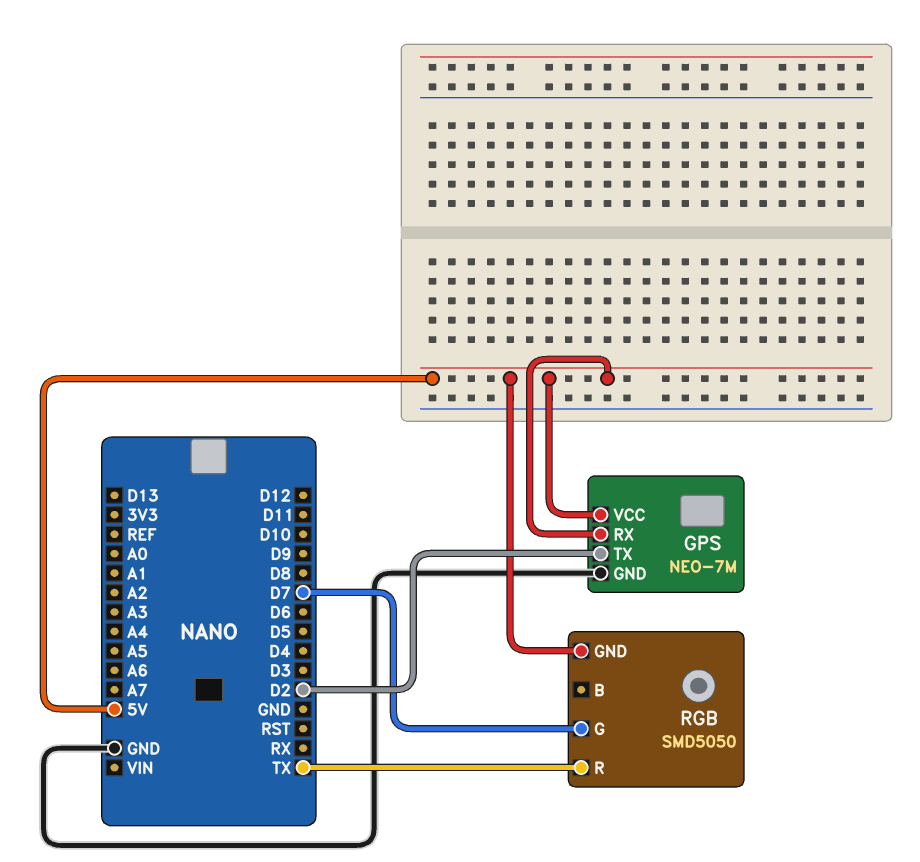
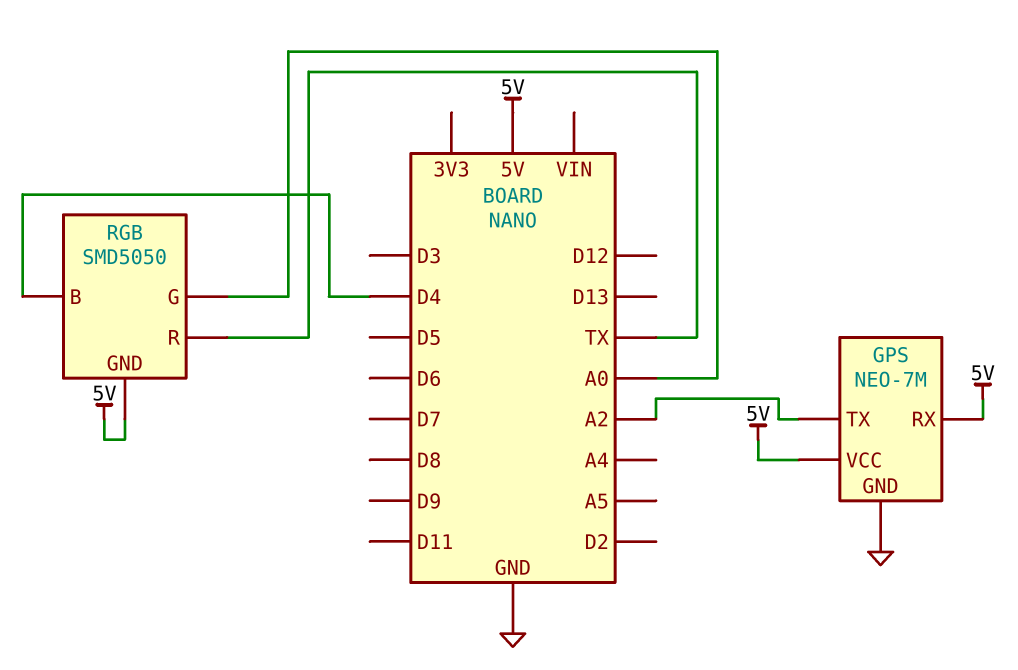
GPS pin TX: D2 -> A2
RGB pin B: none -> D4
RGB pin G: D7 -> A0

